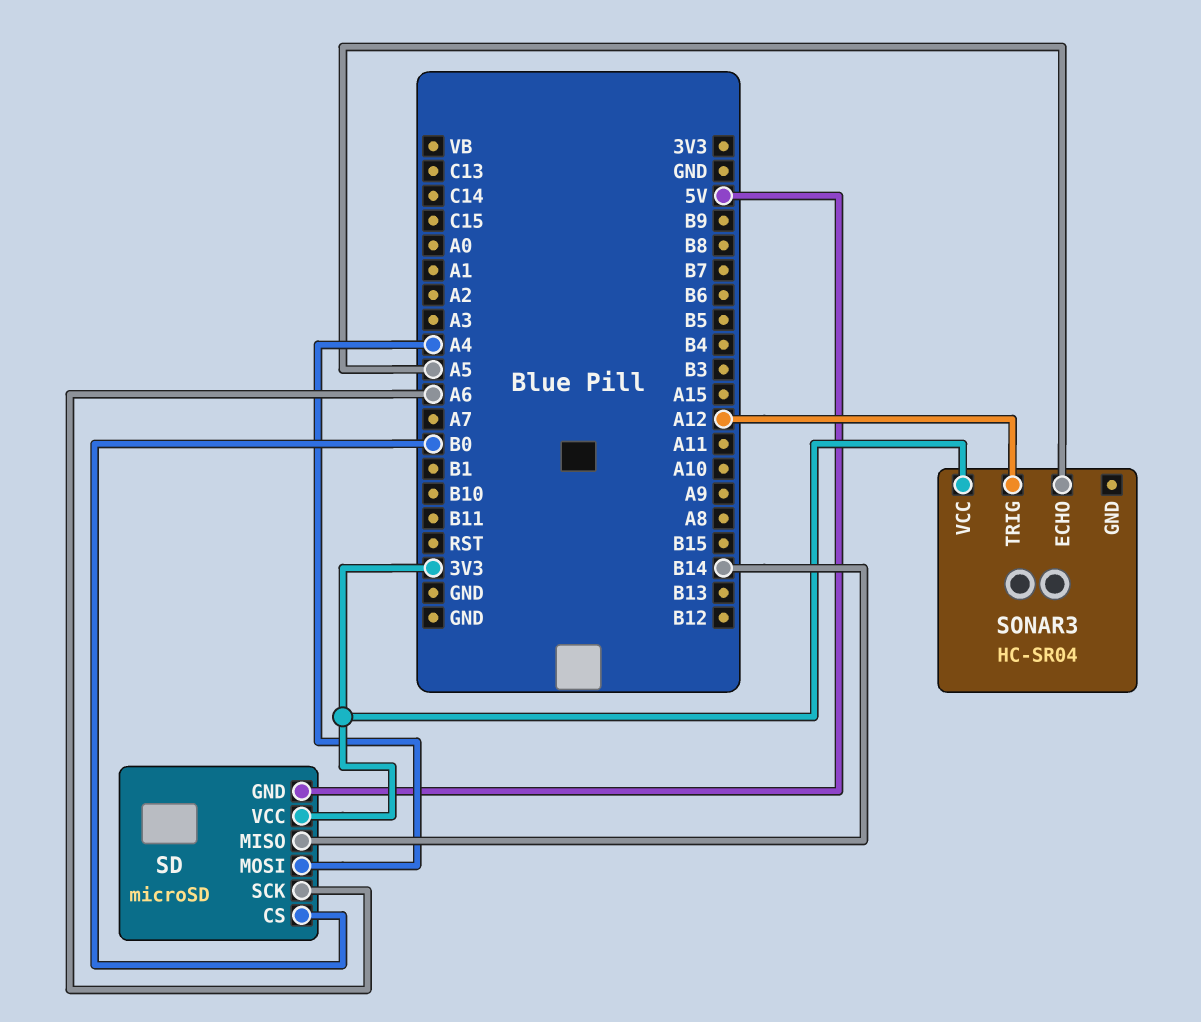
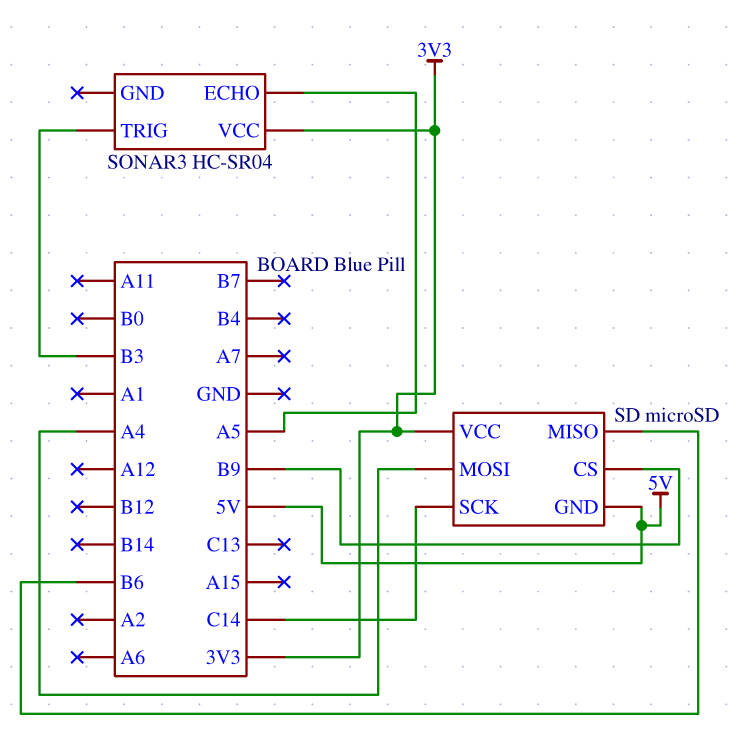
SD pin CS: B0 -> B9
SD pin MISO: B14 -> B6
SD pin SCK: A6 -> C14
SONAR3 pin TRIG: A12 -> B3

